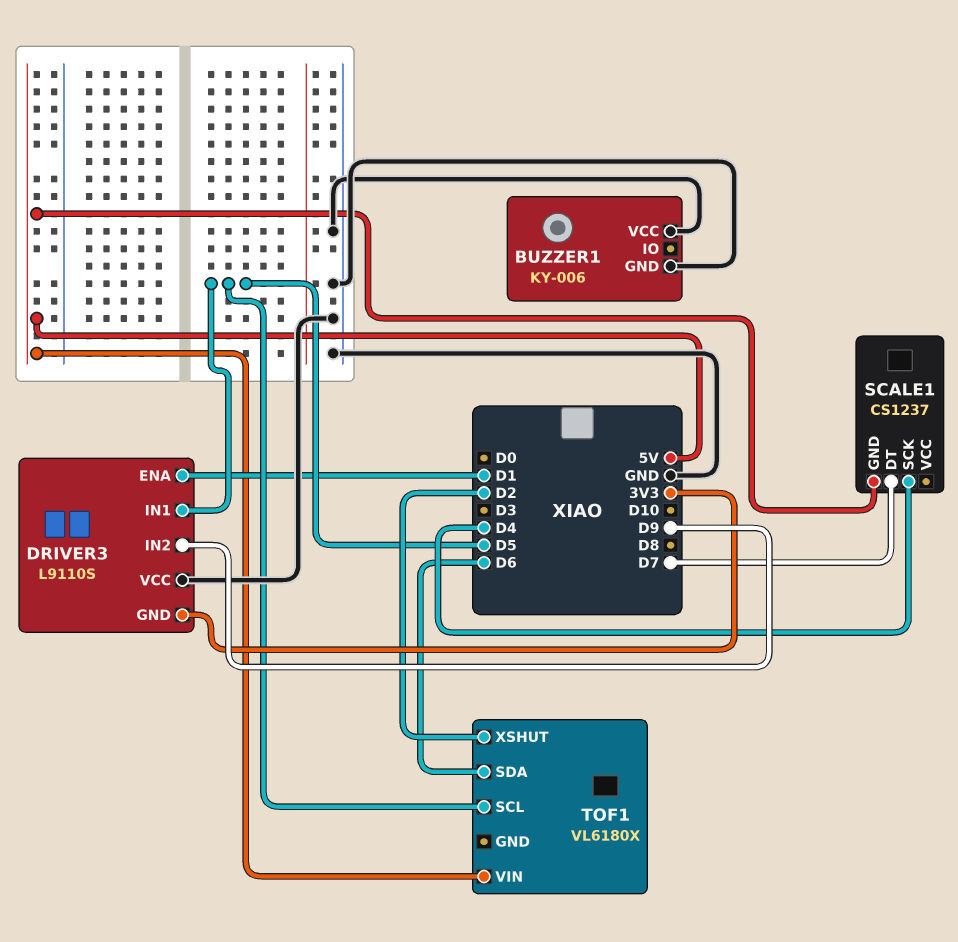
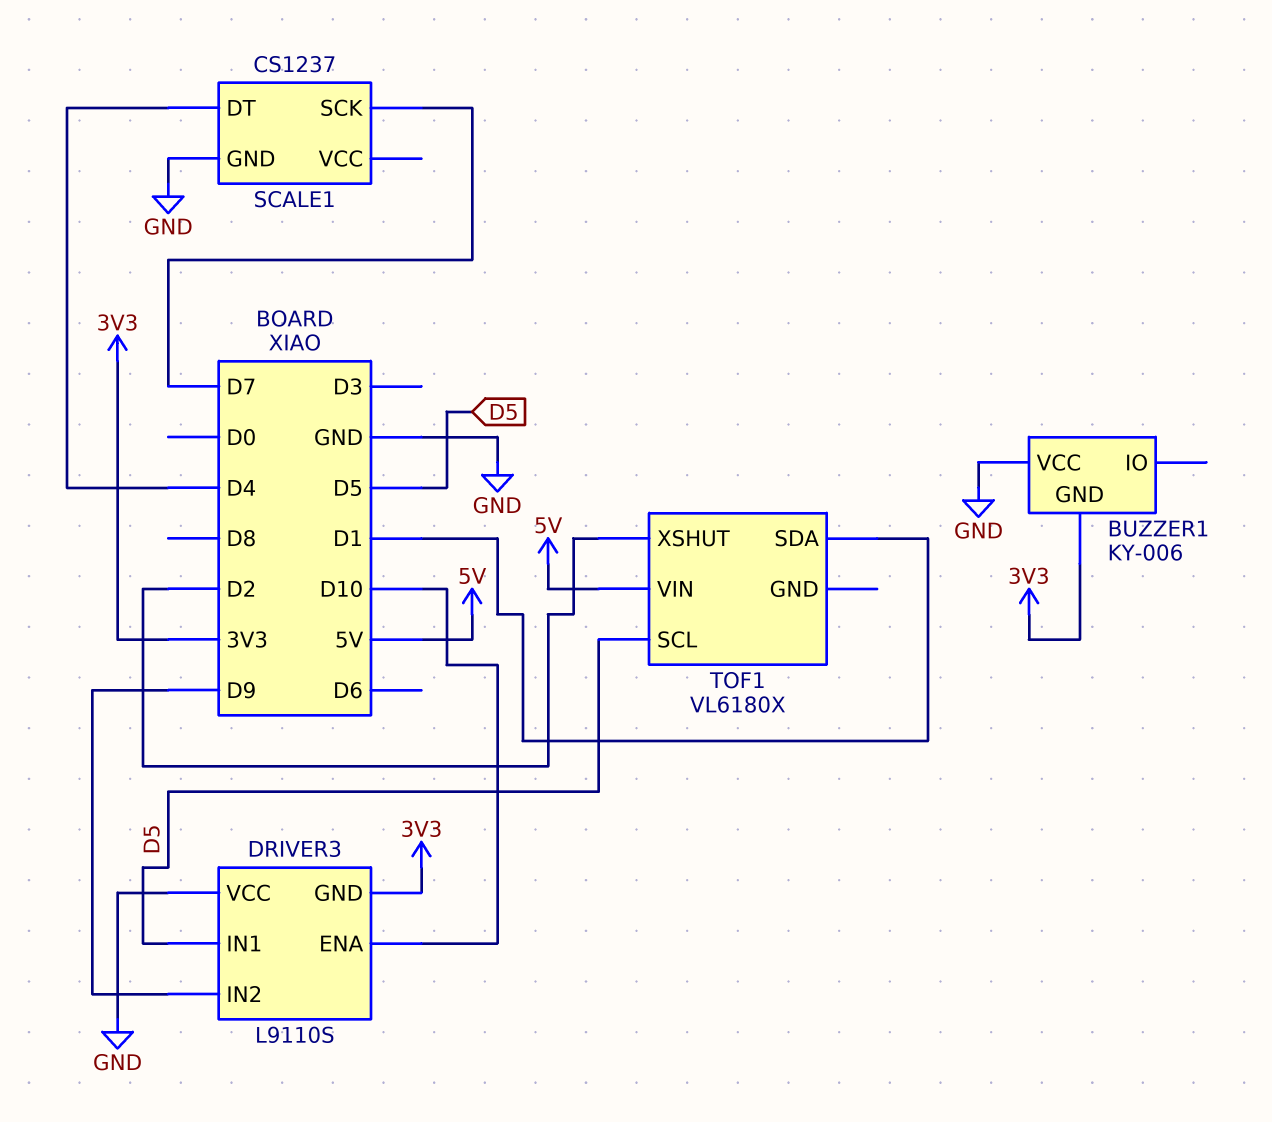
BUZZER1 pin GND: GND -> 3V3
DRIVER3 pin ENA: D1 -> D10
SCALE1 pin DT: D7 -> D4
SCALE1 pin GND: 5V -> GND
SCALE1 pin SCK: D4 -> D7
TOF1 pin SDA: D6 -> D1

